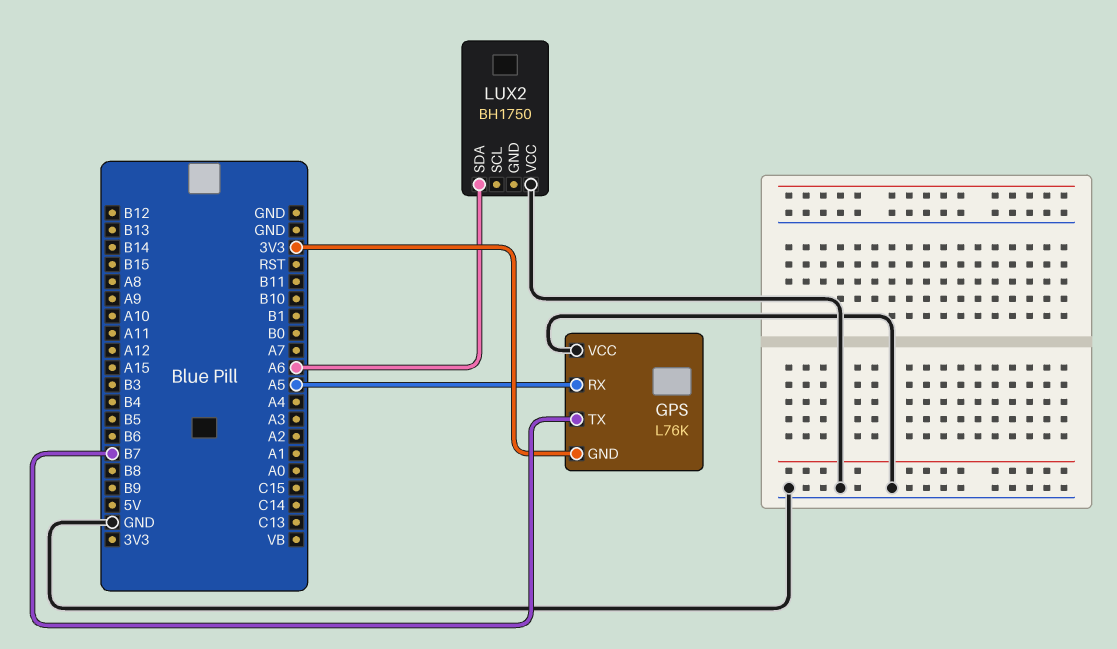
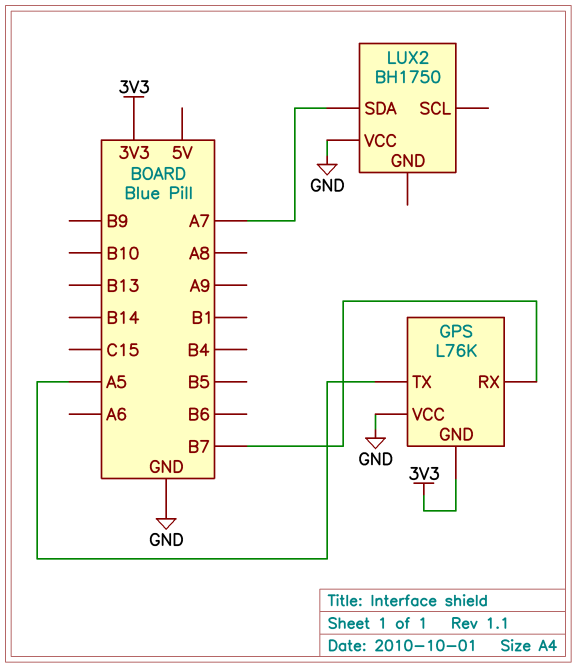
GPS pin RX: A5 -> B7
GPS pin TX: B7 -> A5
LUX2 pin SDA: A6 -> A7

